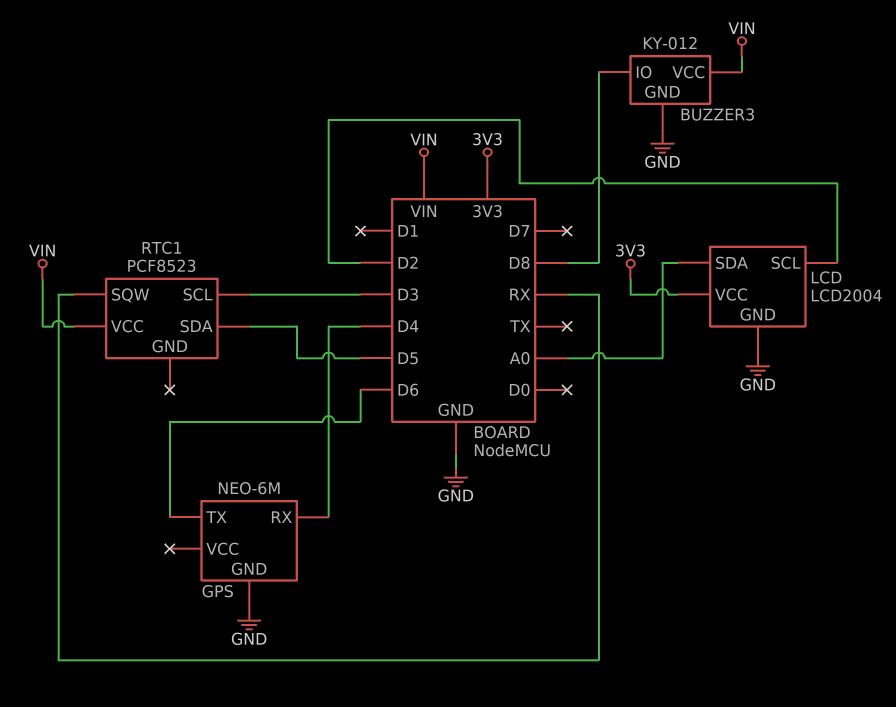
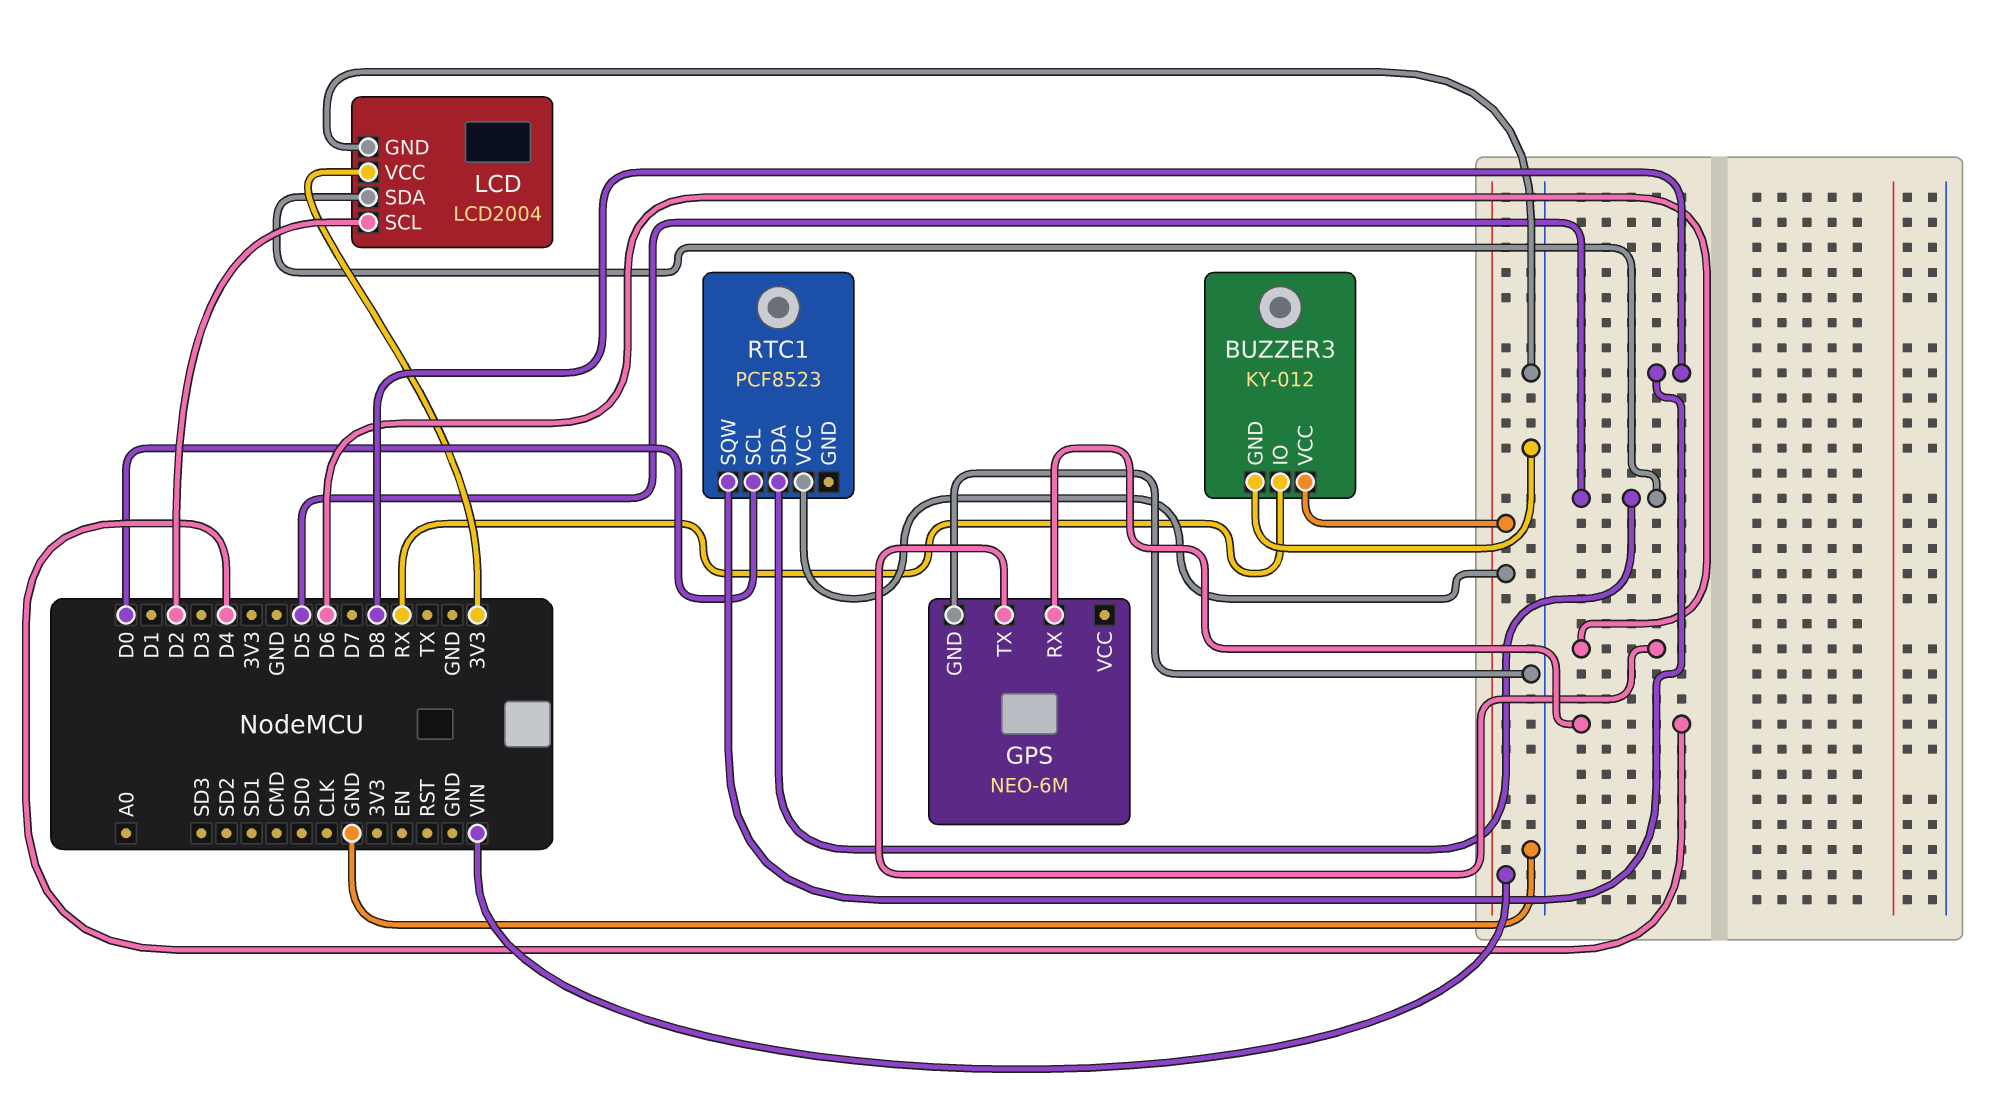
BUZZER3 pin IO: D8 -> RX
LCD pin SDA: A0 -> D5
RTC1 pin SCL: D3 -> D0
RTC1 pin SQW: RX -> D8

